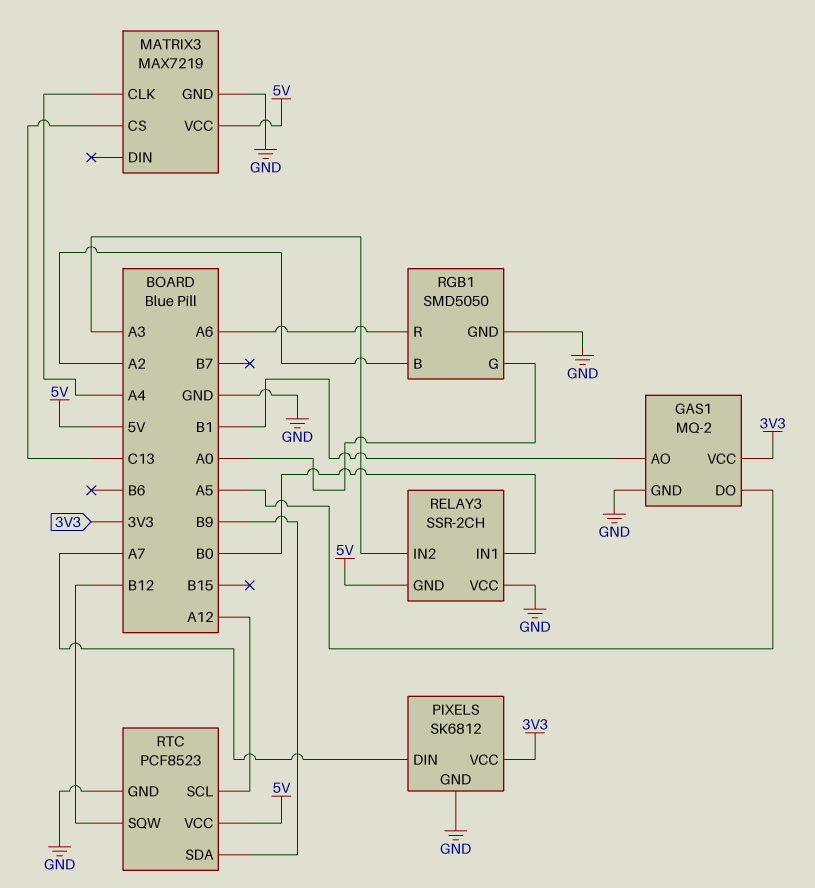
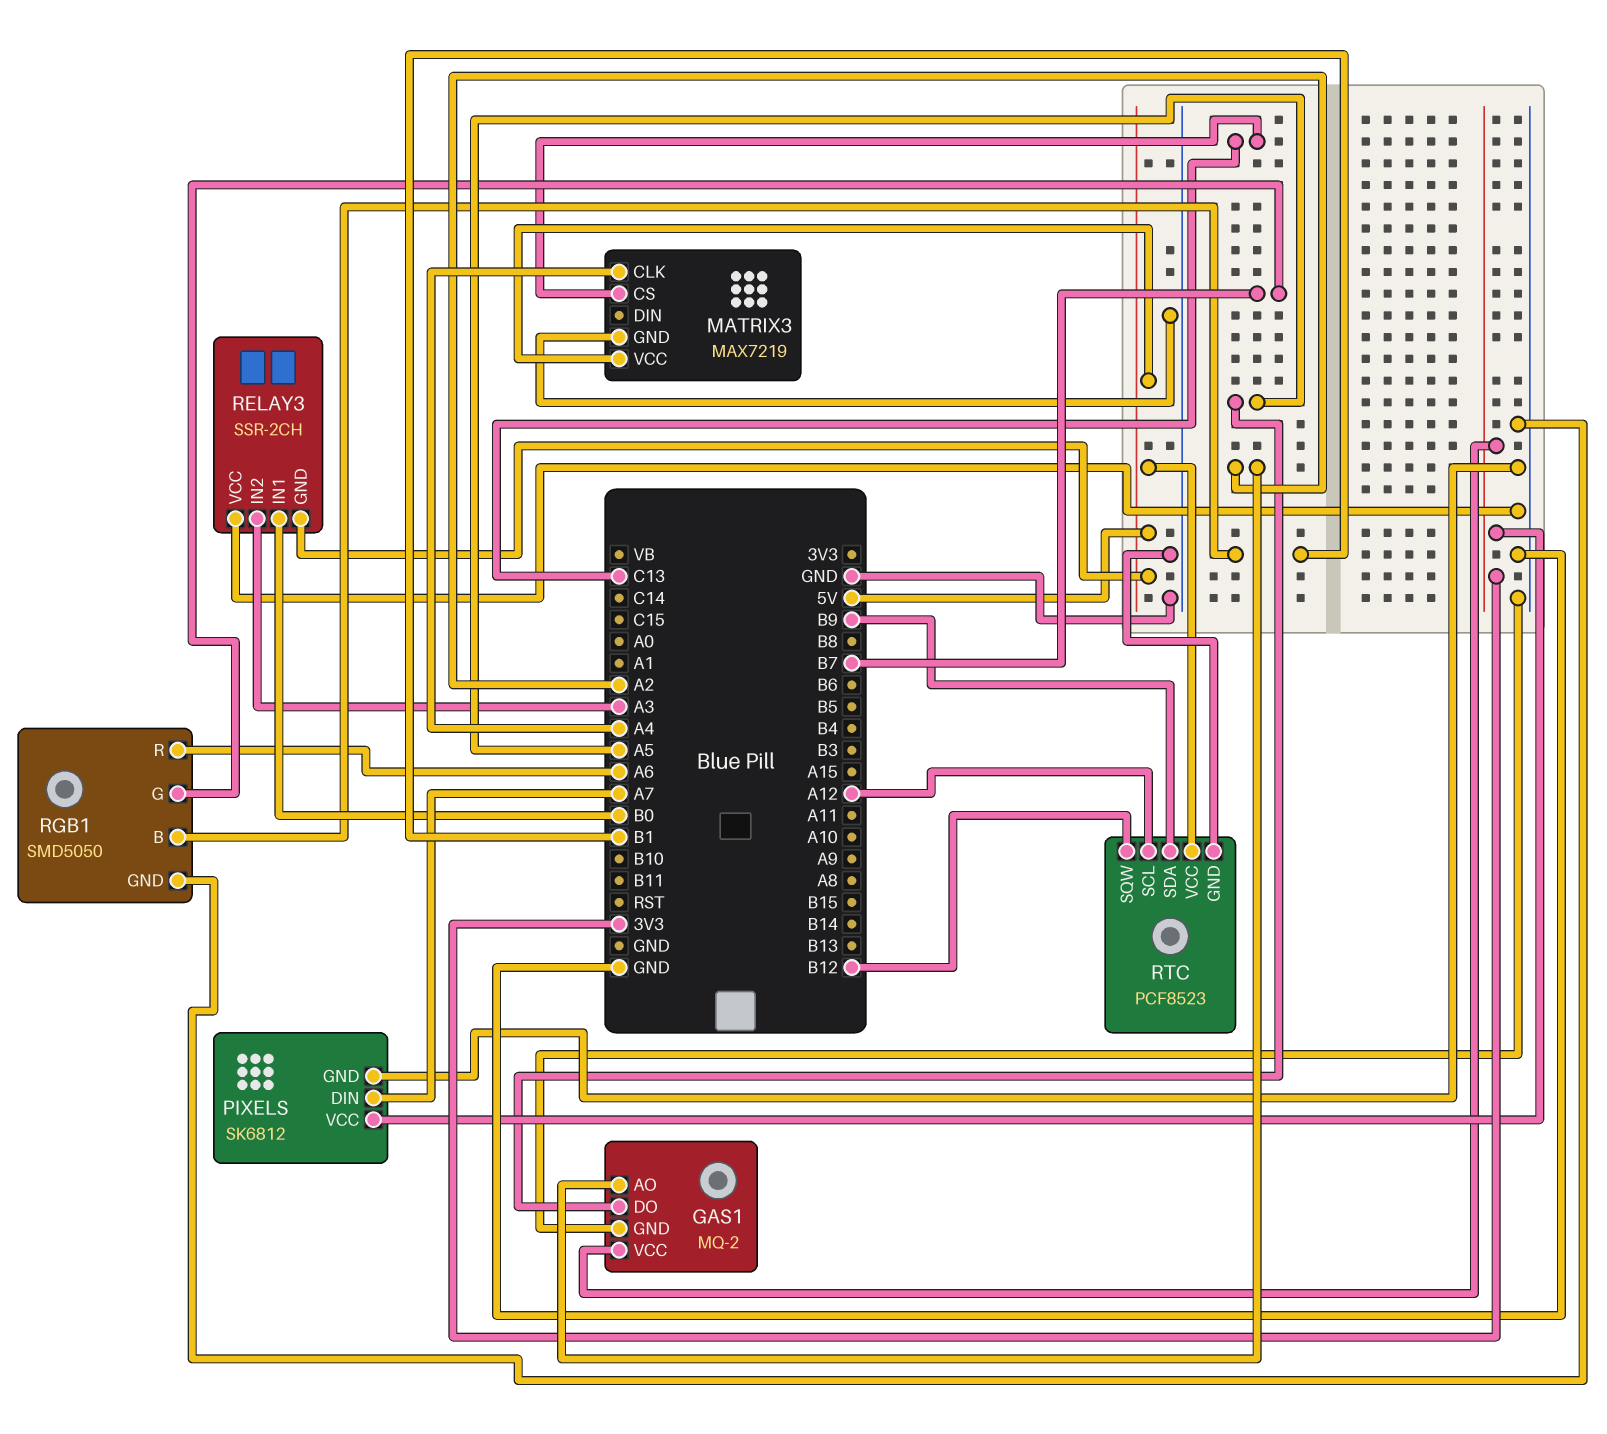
GAS1 pin AO: B1 -> A2
RGB1 pin B: A2 -> B1
RGB1 pin G: A0 -> B7

